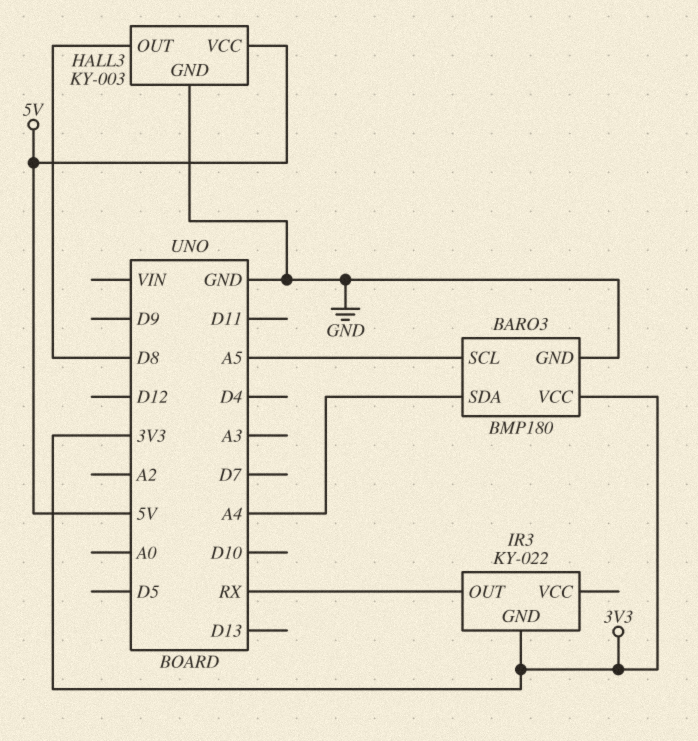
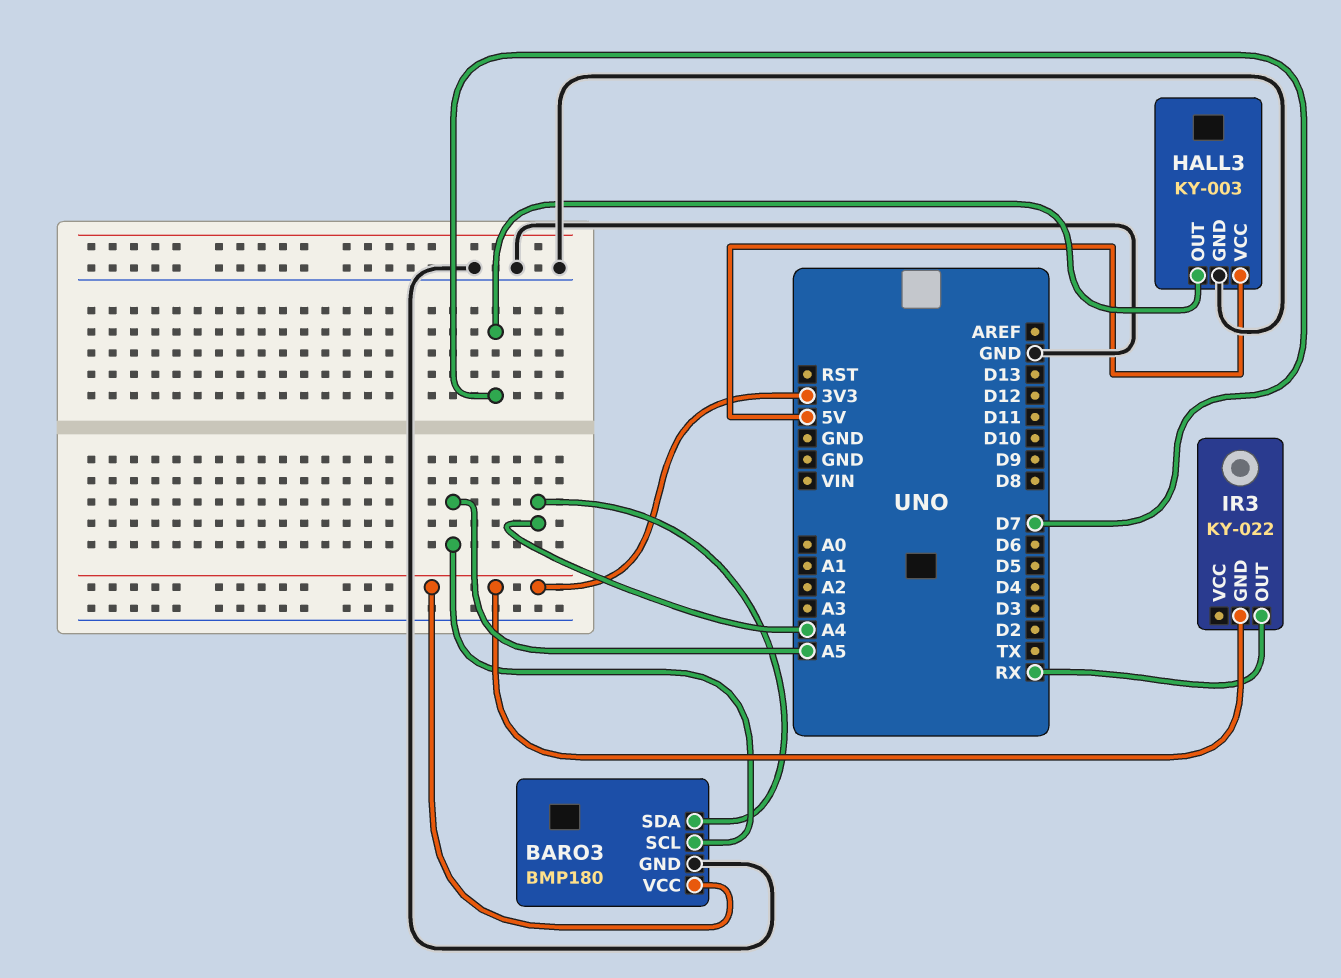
HALL3 pin OUT: D8 -> D7

